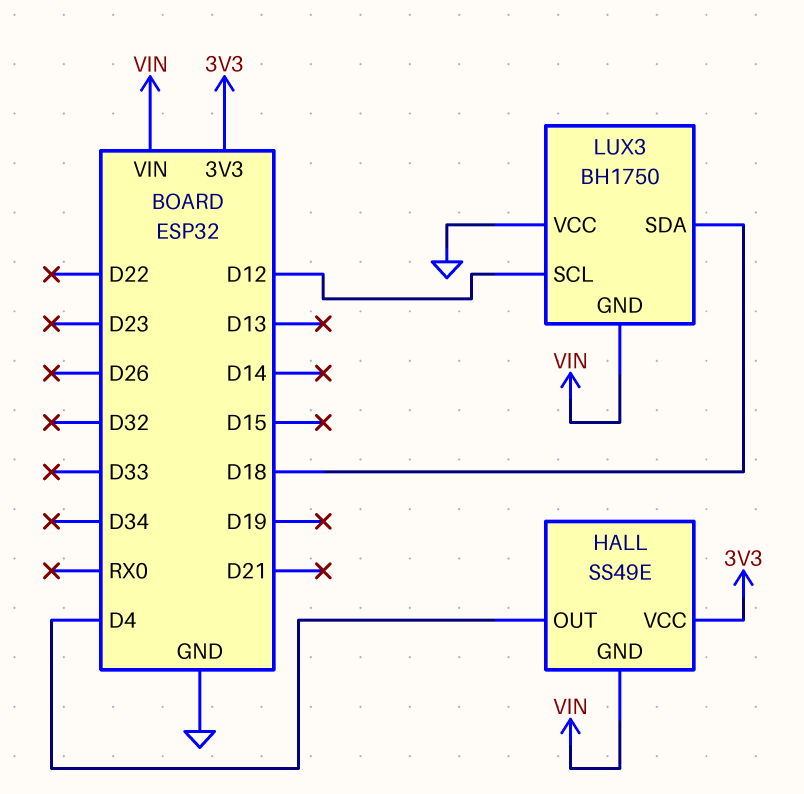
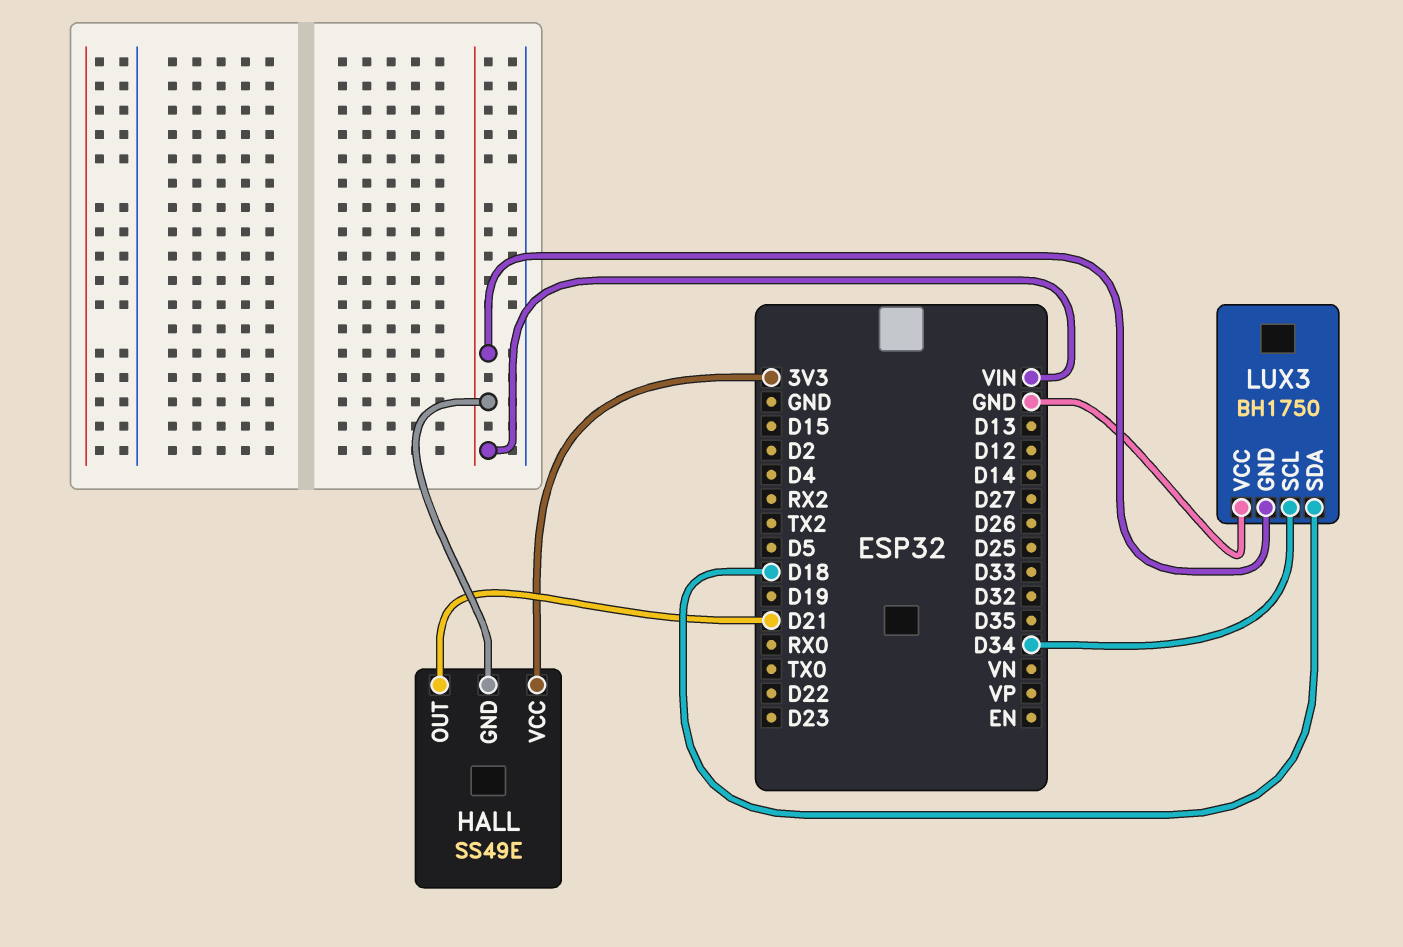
HALL pin OUT: D4 -> D21
LUX3 pin SCL: D12 -> D34

